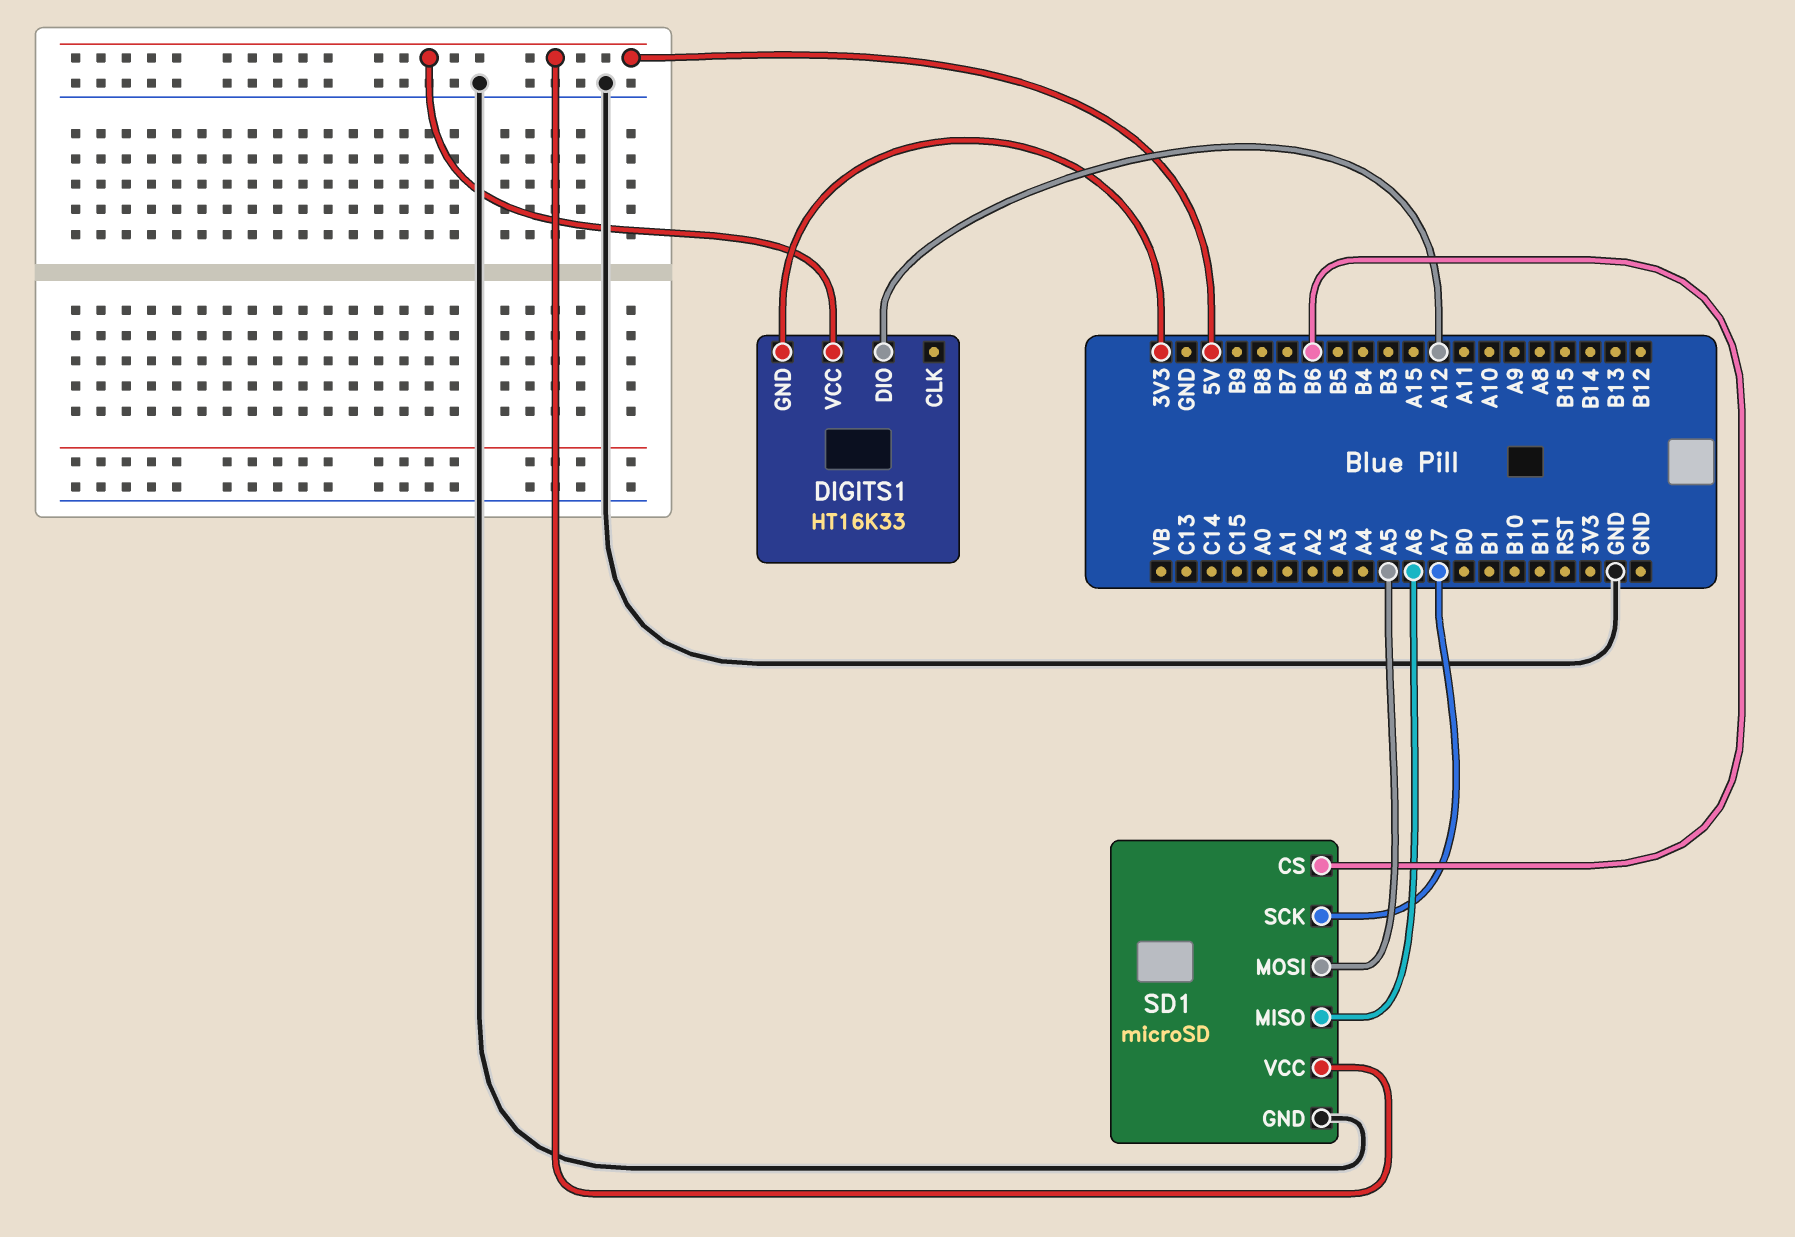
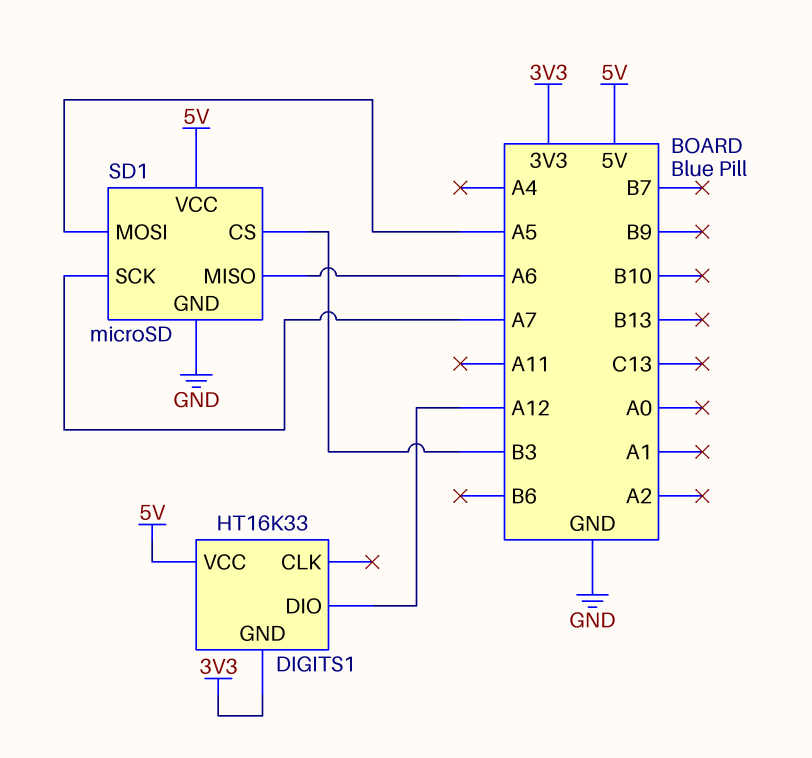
SD1 pin CS: B6 -> B3

